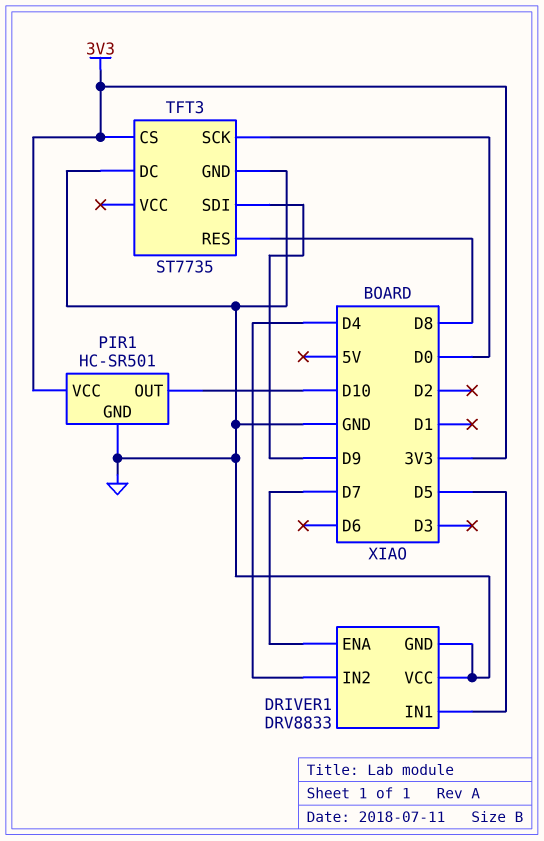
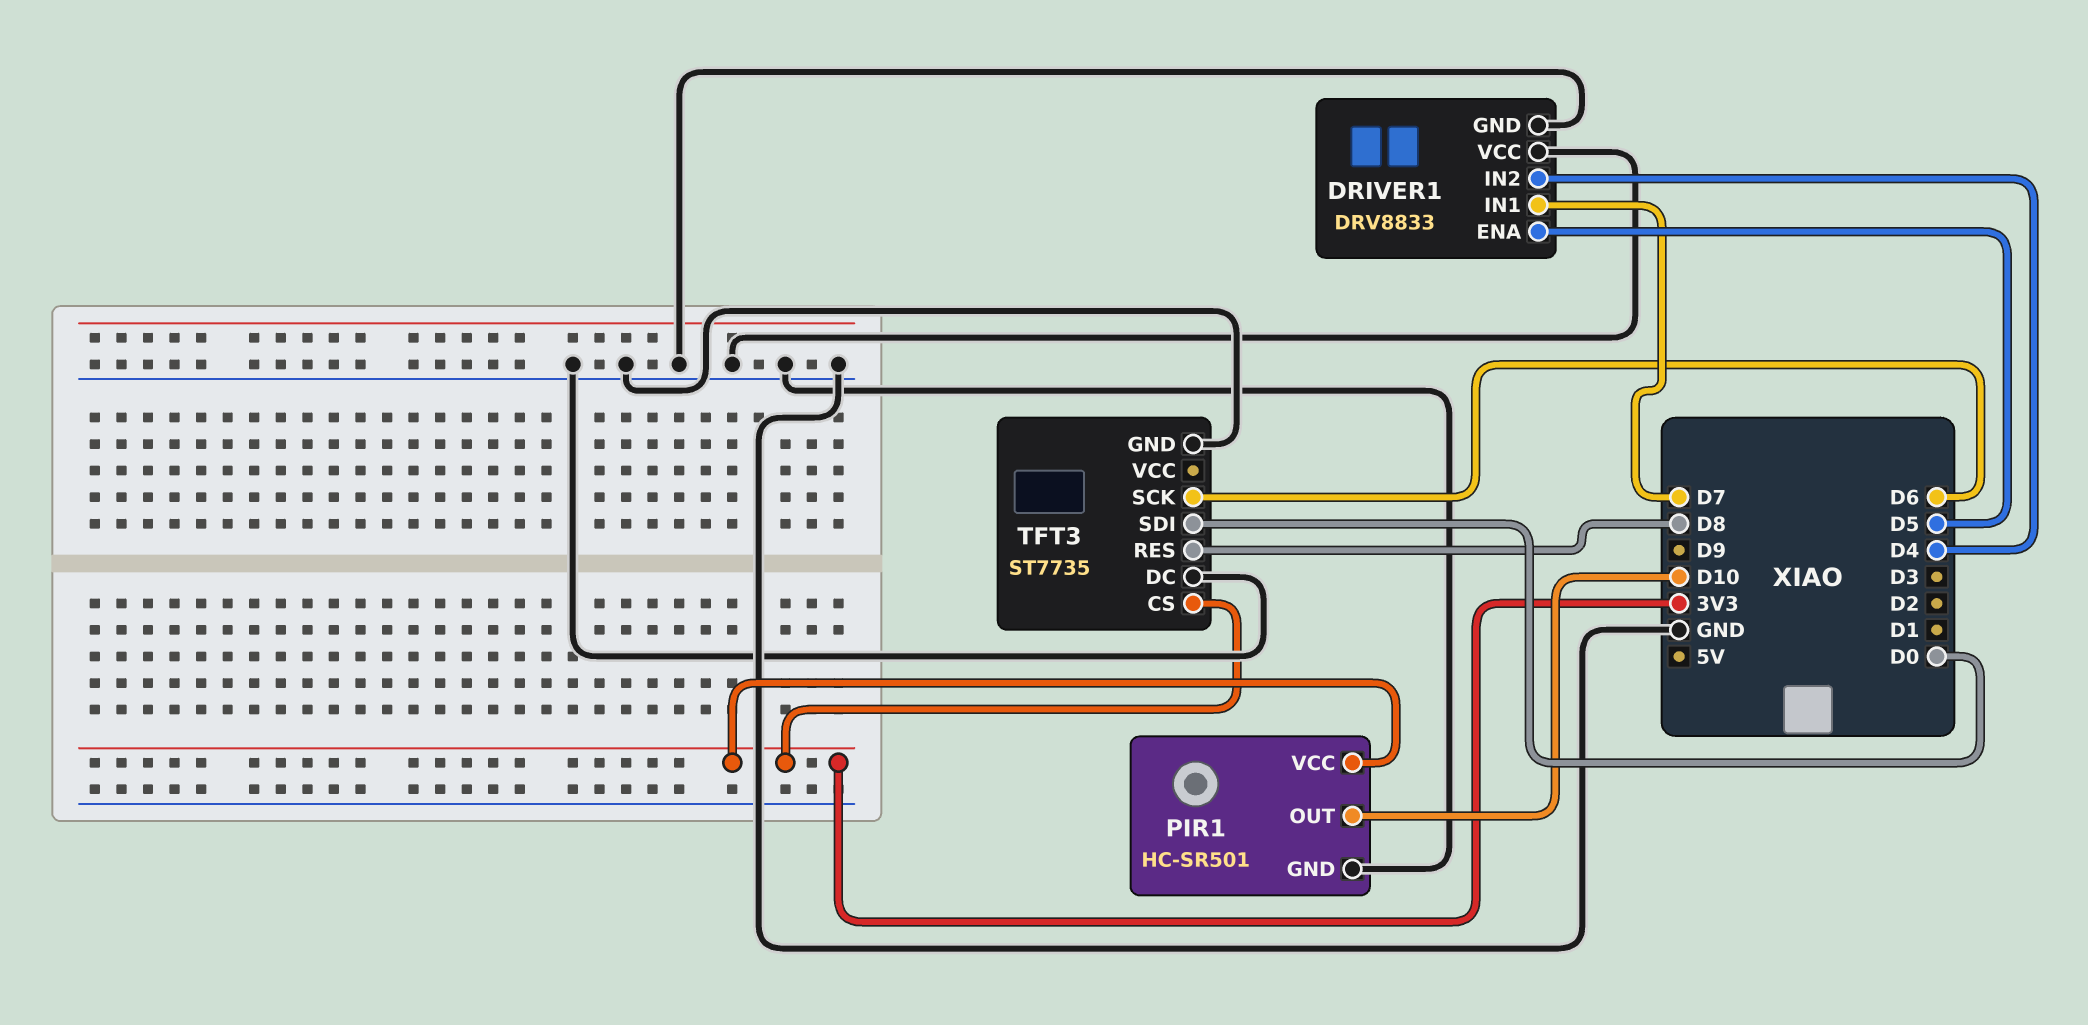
DRIVER1 pin ENA: D7 -> D5
DRIVER1 pin IN1: D5 -> D7
TFT3 pin SCK: D0 -> D6
TFT3 pin SDI: D9 -> D0

